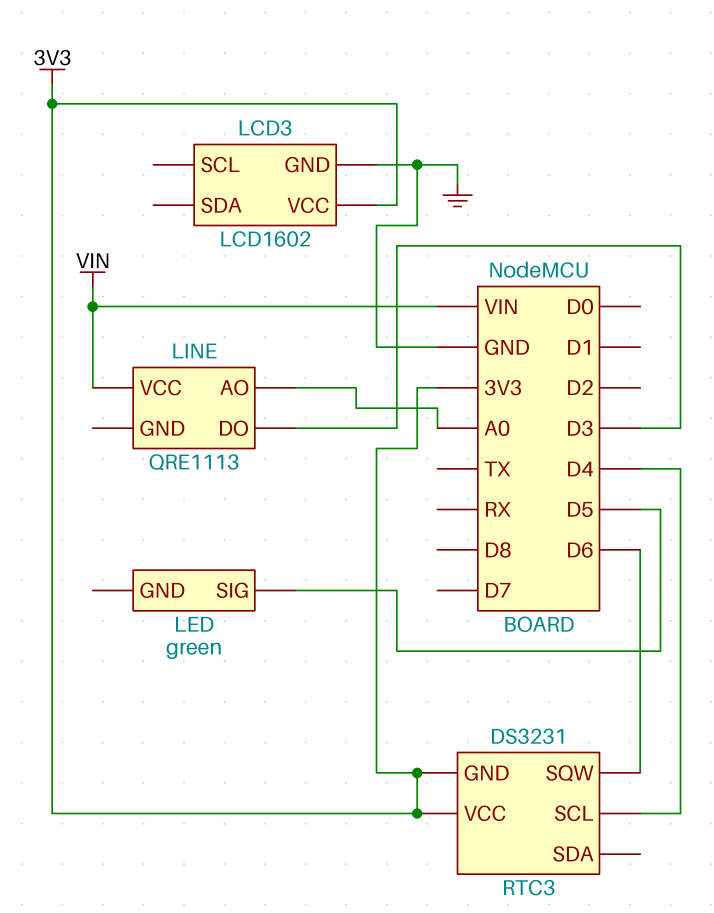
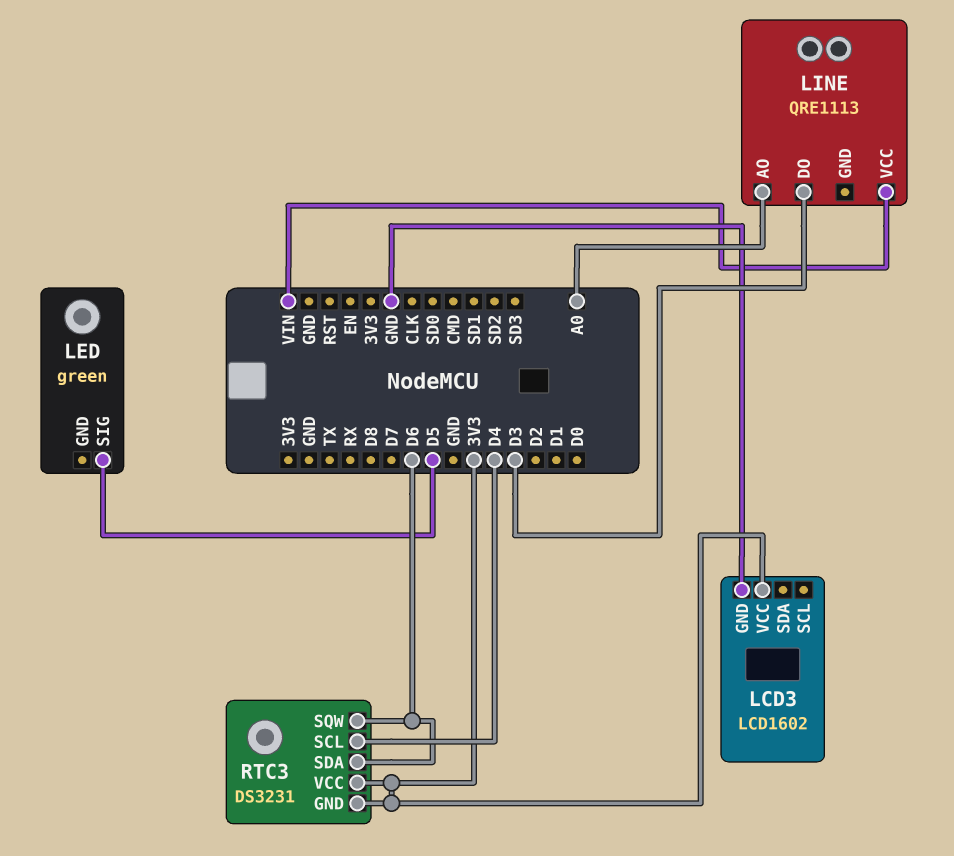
RTC3 pin SDA: none -> D6

